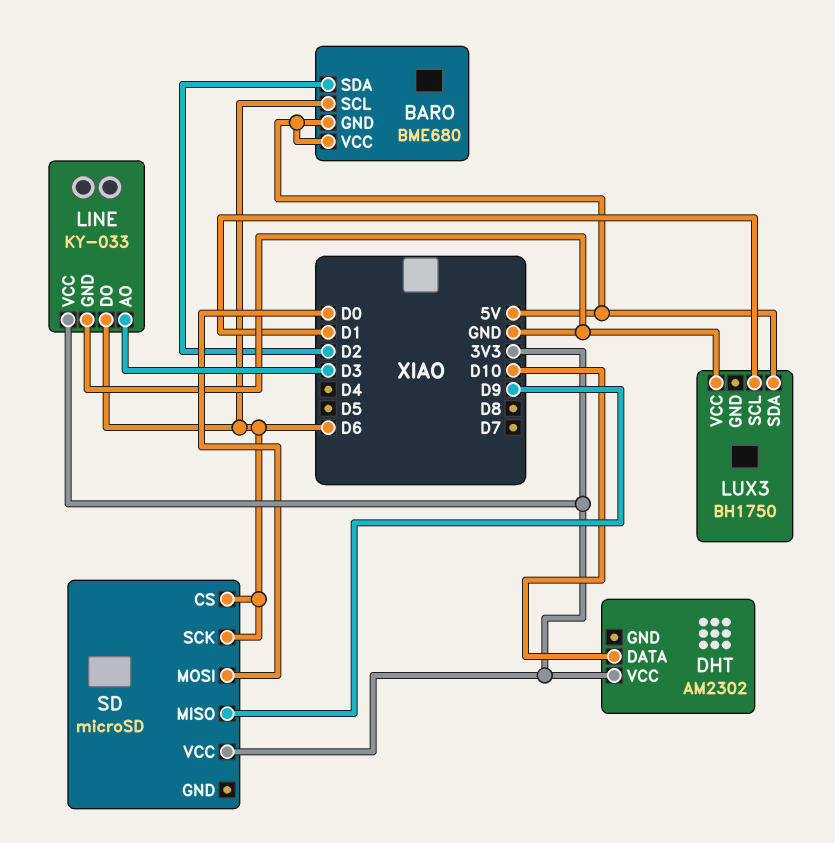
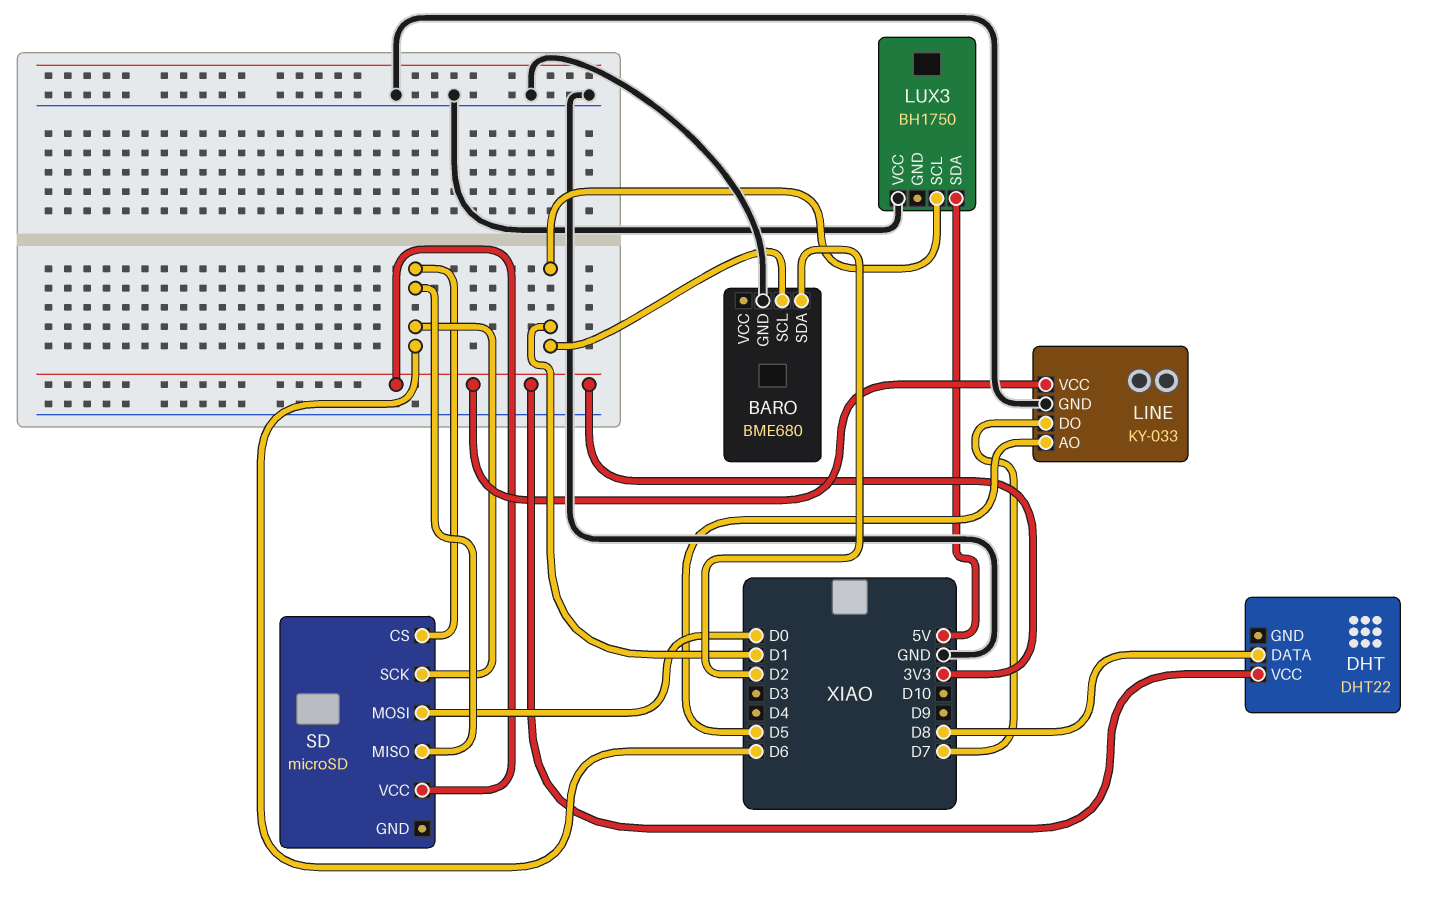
BARO pin GND: 5V -> GND
BARO pin SCL: D6 -> D1
BARO pin VCC: 5V -> none
DHT: AM2302 -> DHT22
DHT pin DATA: D10 -> D8
LINE pin AO: D3 -> D5
LINE pin DO: D6 -> D7
SD pin MISO: D9 -> D6

